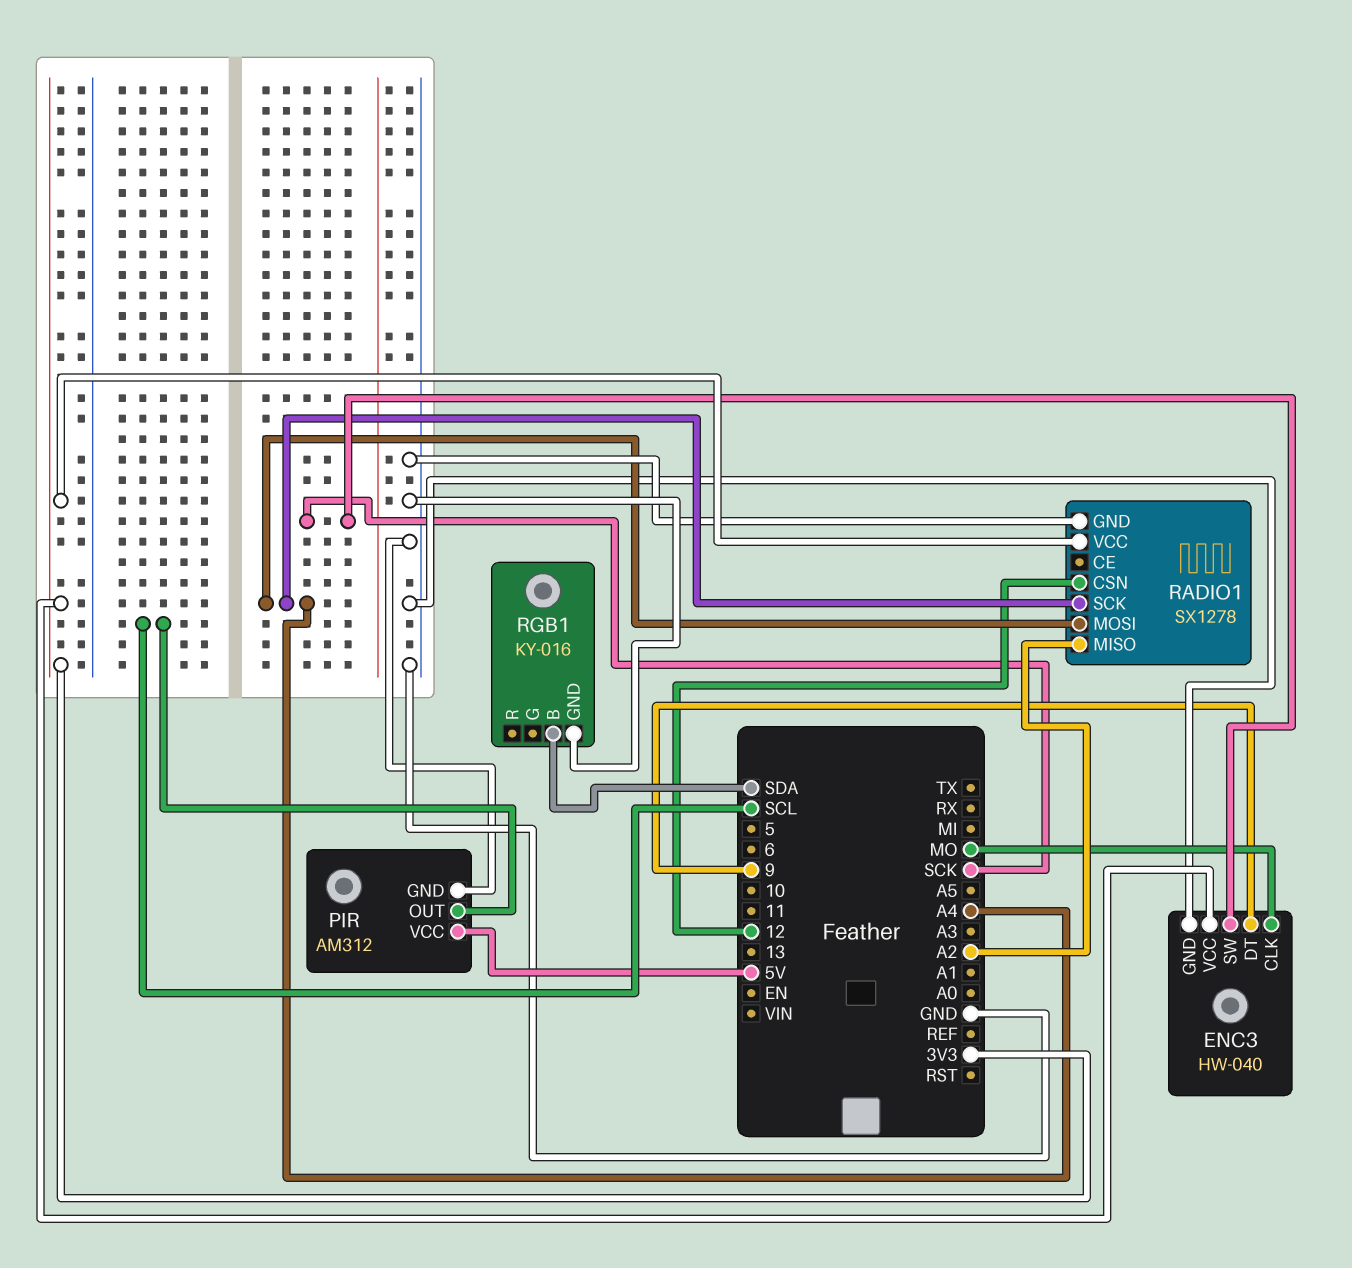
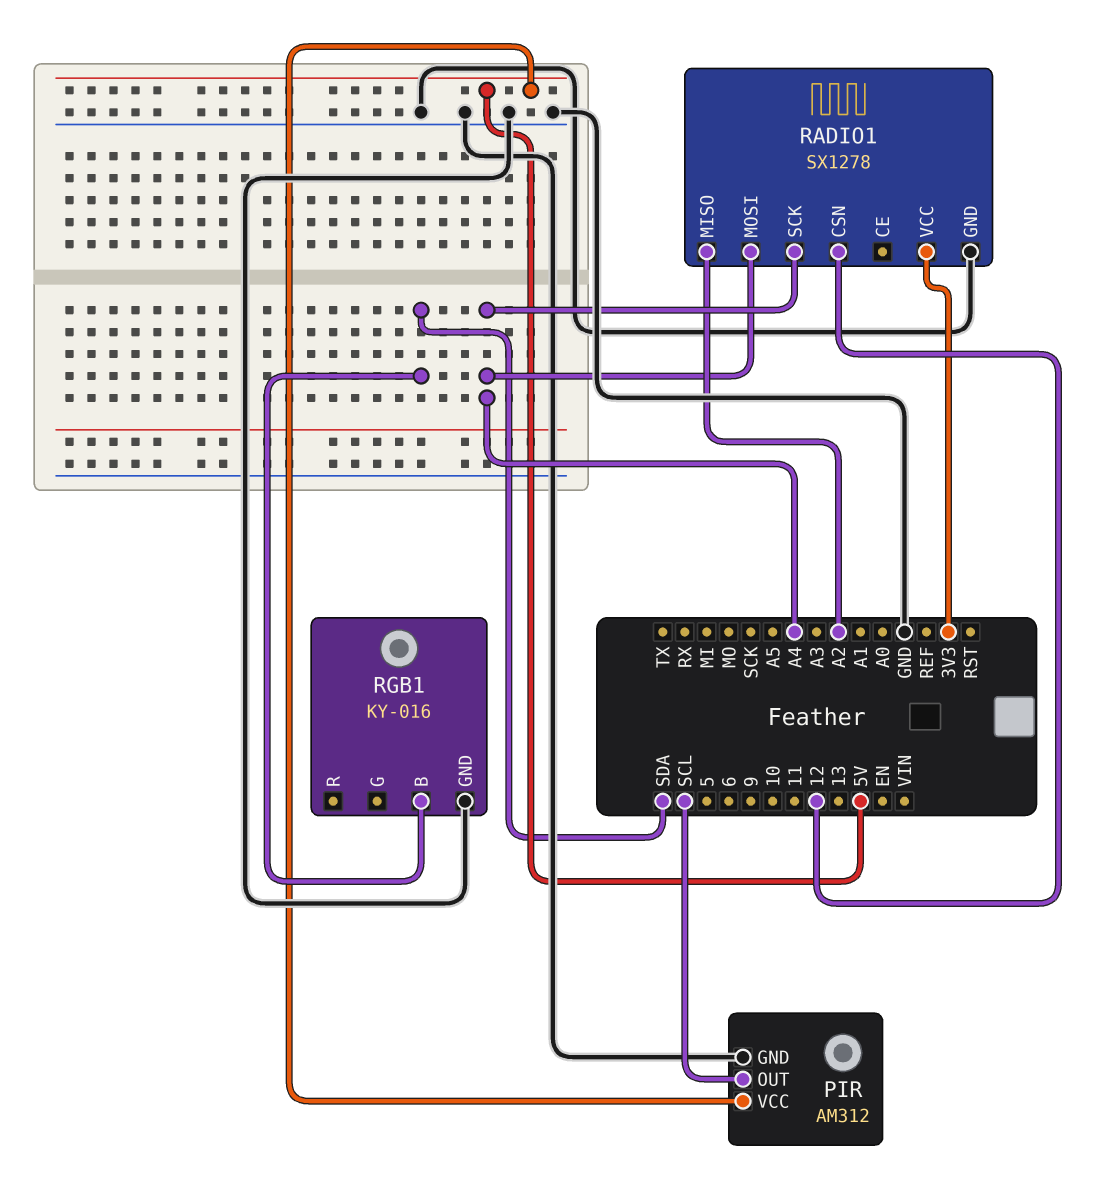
ENC3: HW-040 -> none
ENC3 pin CLK: MO -> none
ENC3 pin DT: 9 -> none
ENC3 pin GND: GND -> none
ENC3 pin SW: SCK -> none
ENC3 pin VCC: 3V3 -> none

